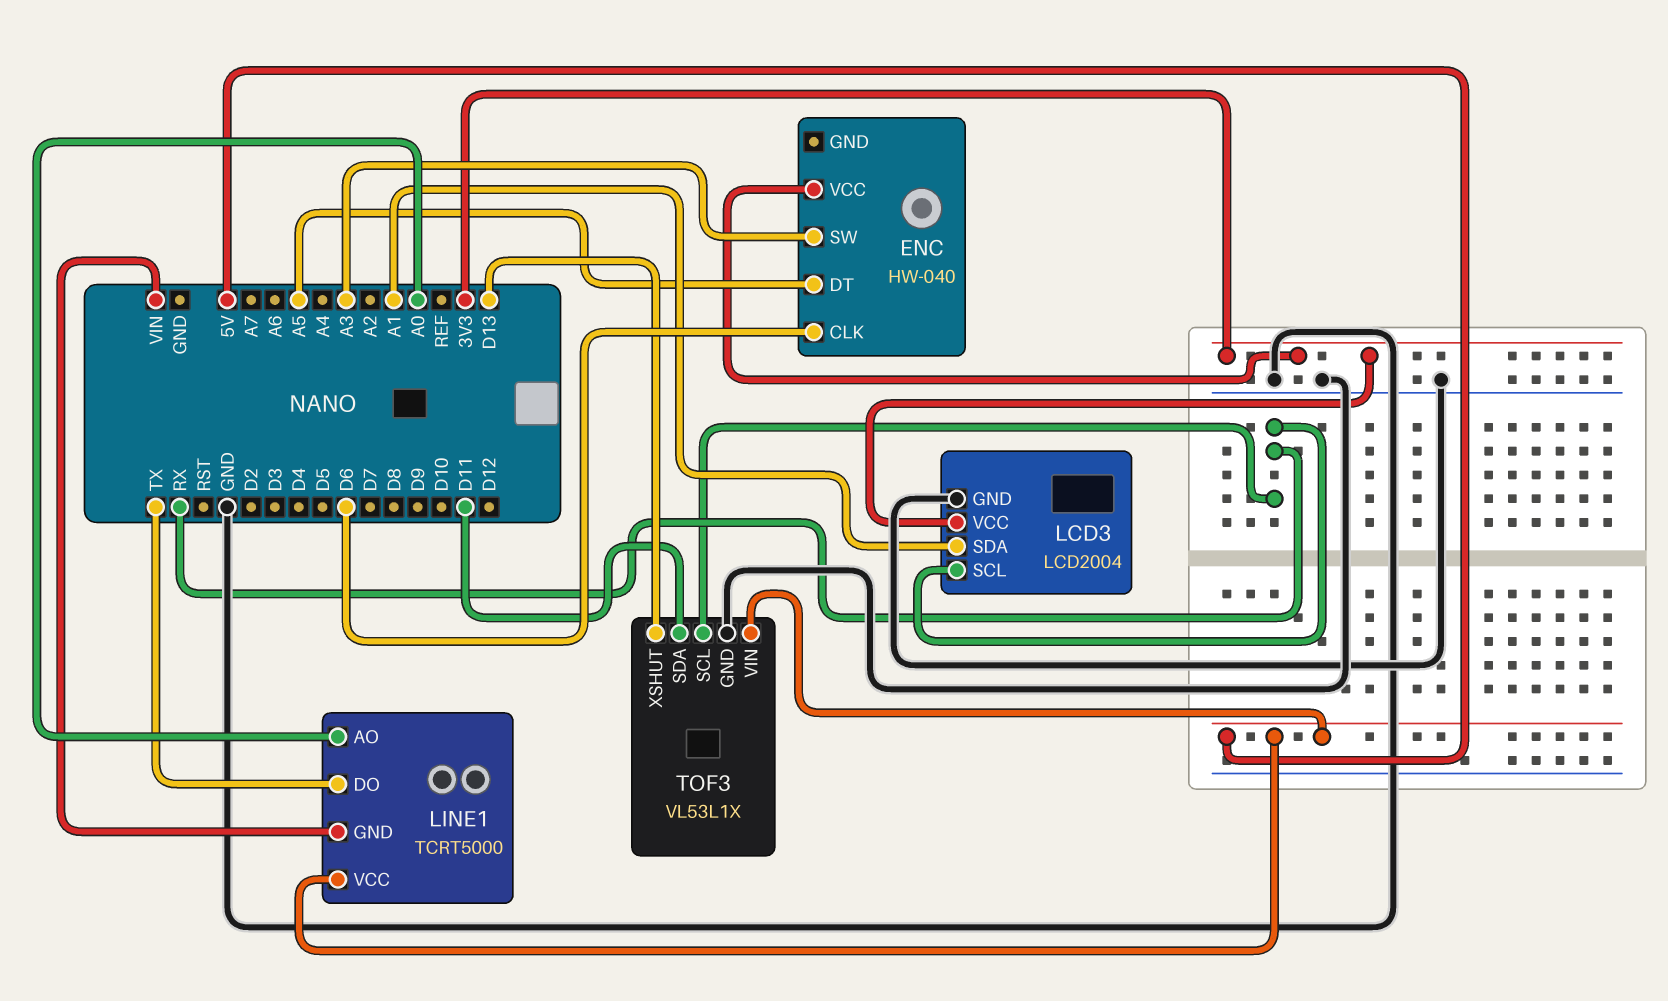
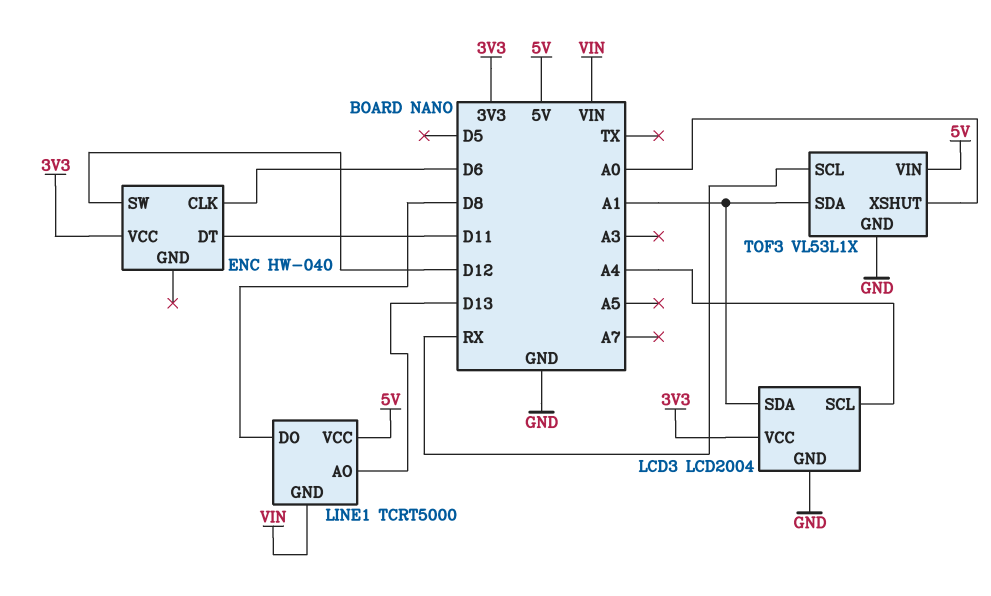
ENC pin DT: A5 -> D11
ENC pin SW: A3 -> D12
LCD3 pin SCL: RX -> A4
LINE1 pin AO: A0 -> D13
LINE1 pin DO: TX -> D8
TOF3 pin SDA: D11 -> A1
TOF3 pin XSHUT: D13 -> A0

